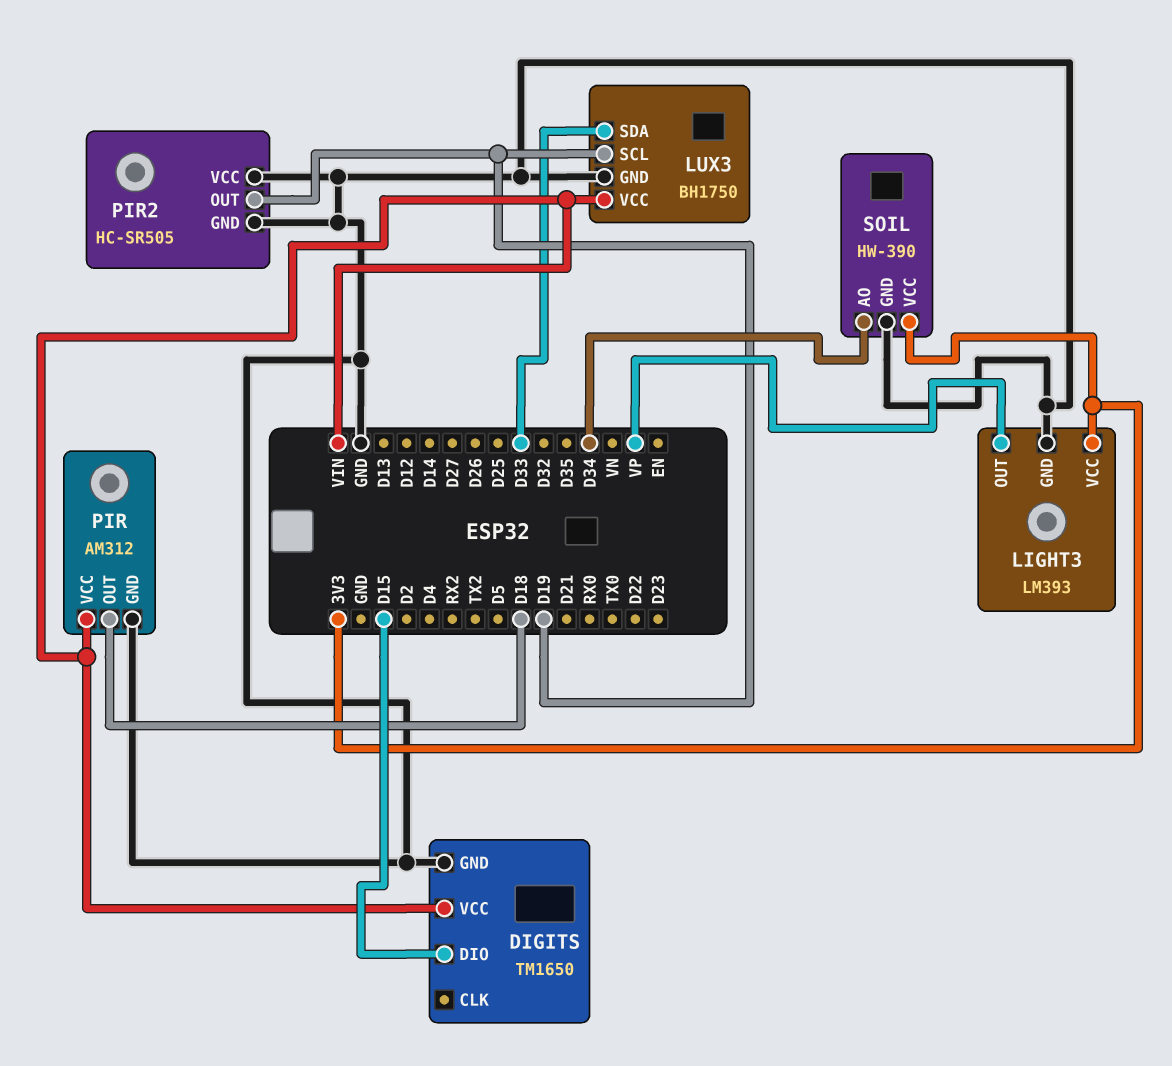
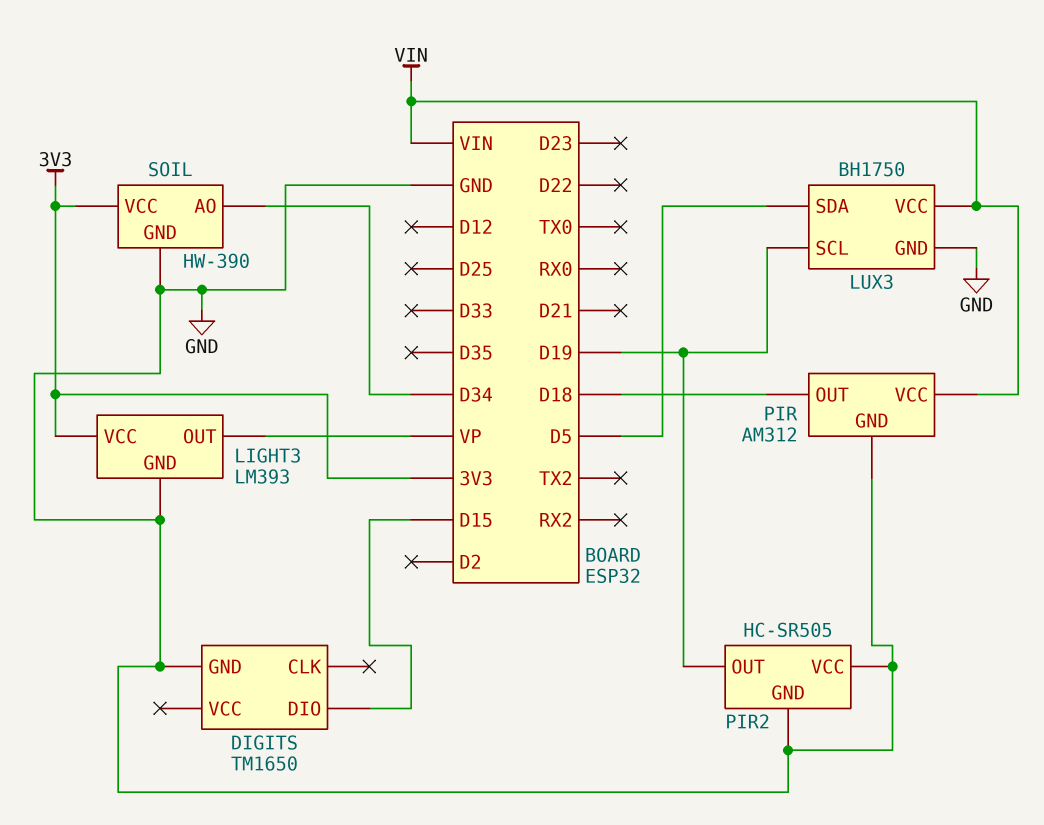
DIGITS pin VCC: VIN -> none
LUX3 pin SDA: D33 -> D5

